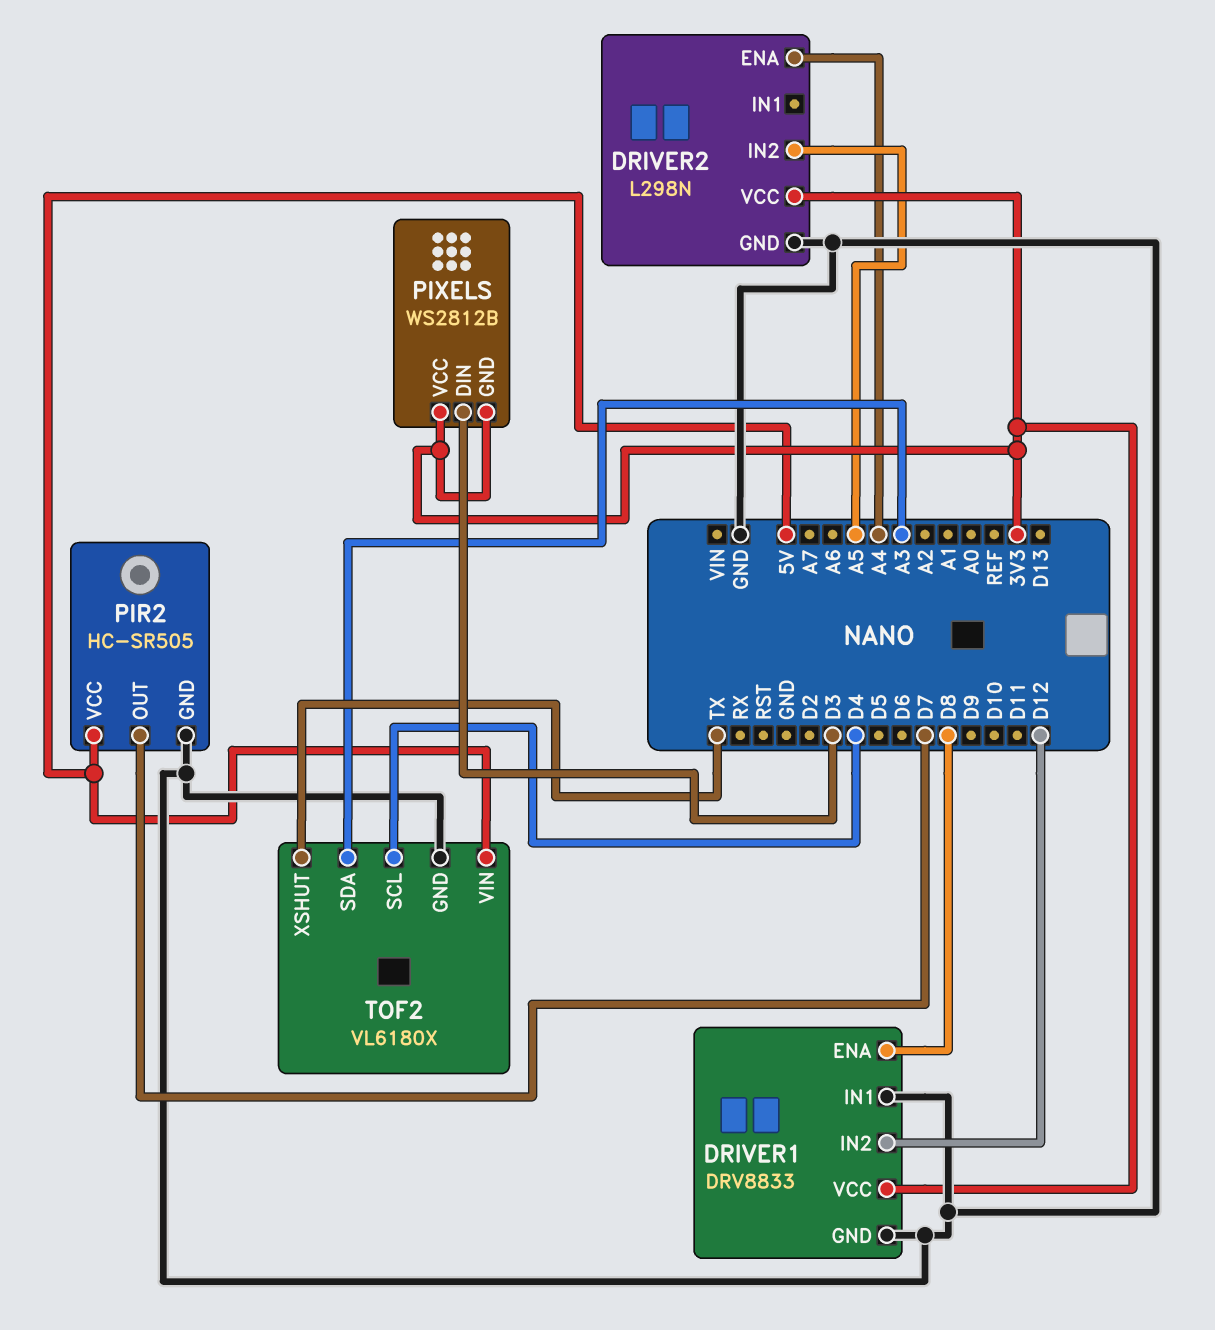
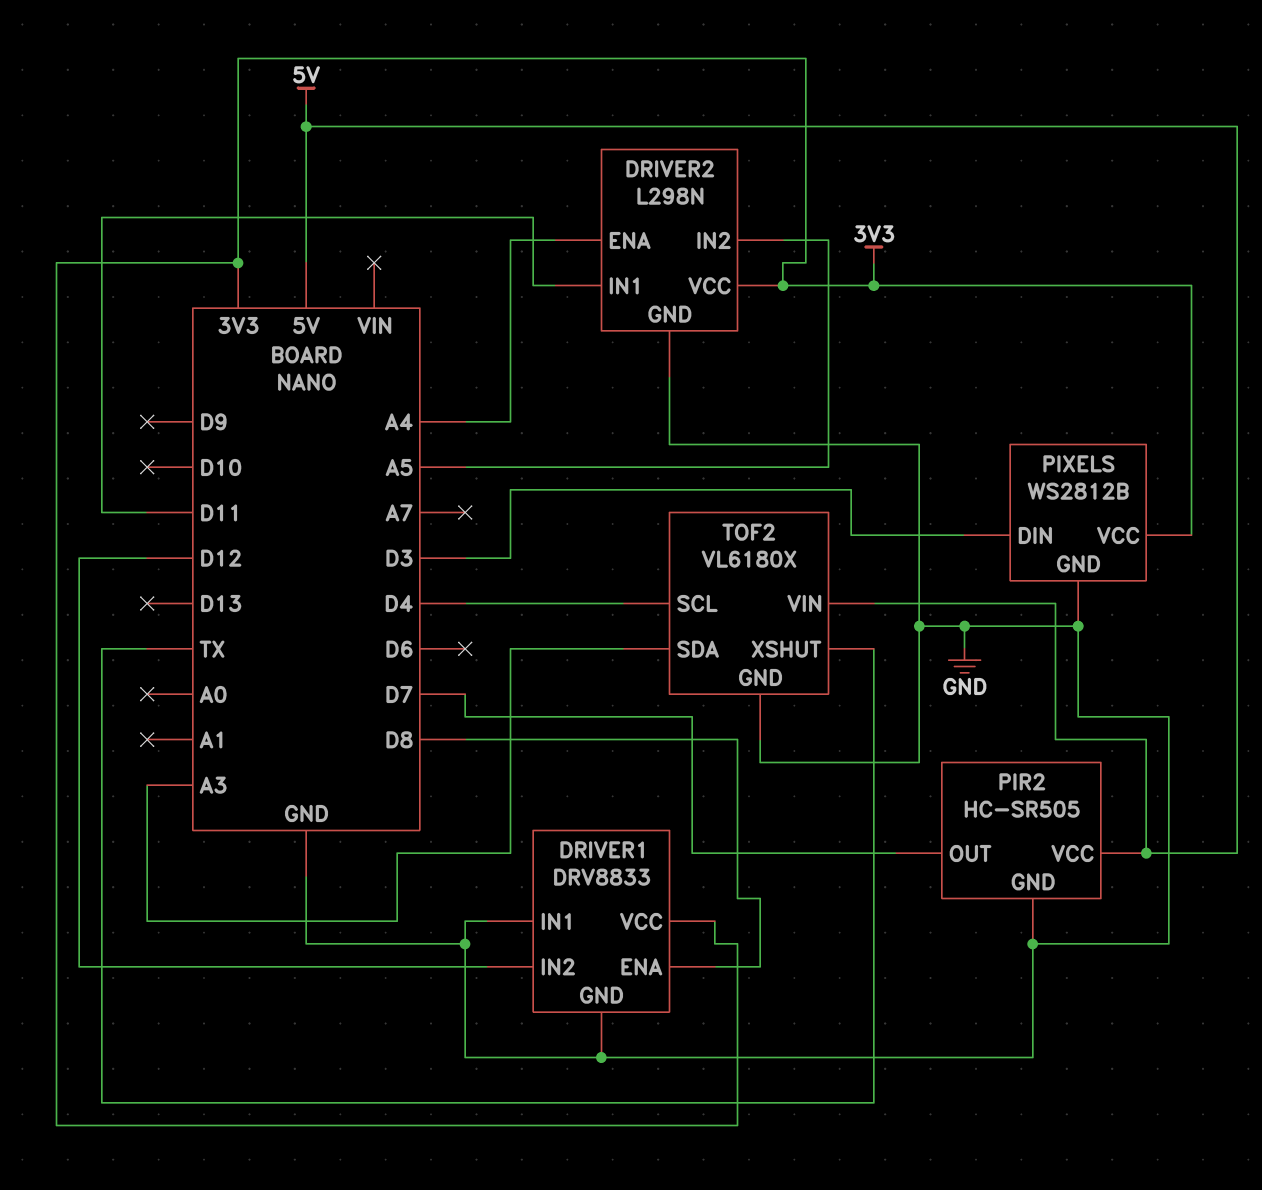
DRIVER2 pin IN1: none -> D11
PIXELS pin GND: 3V3 -> GND

